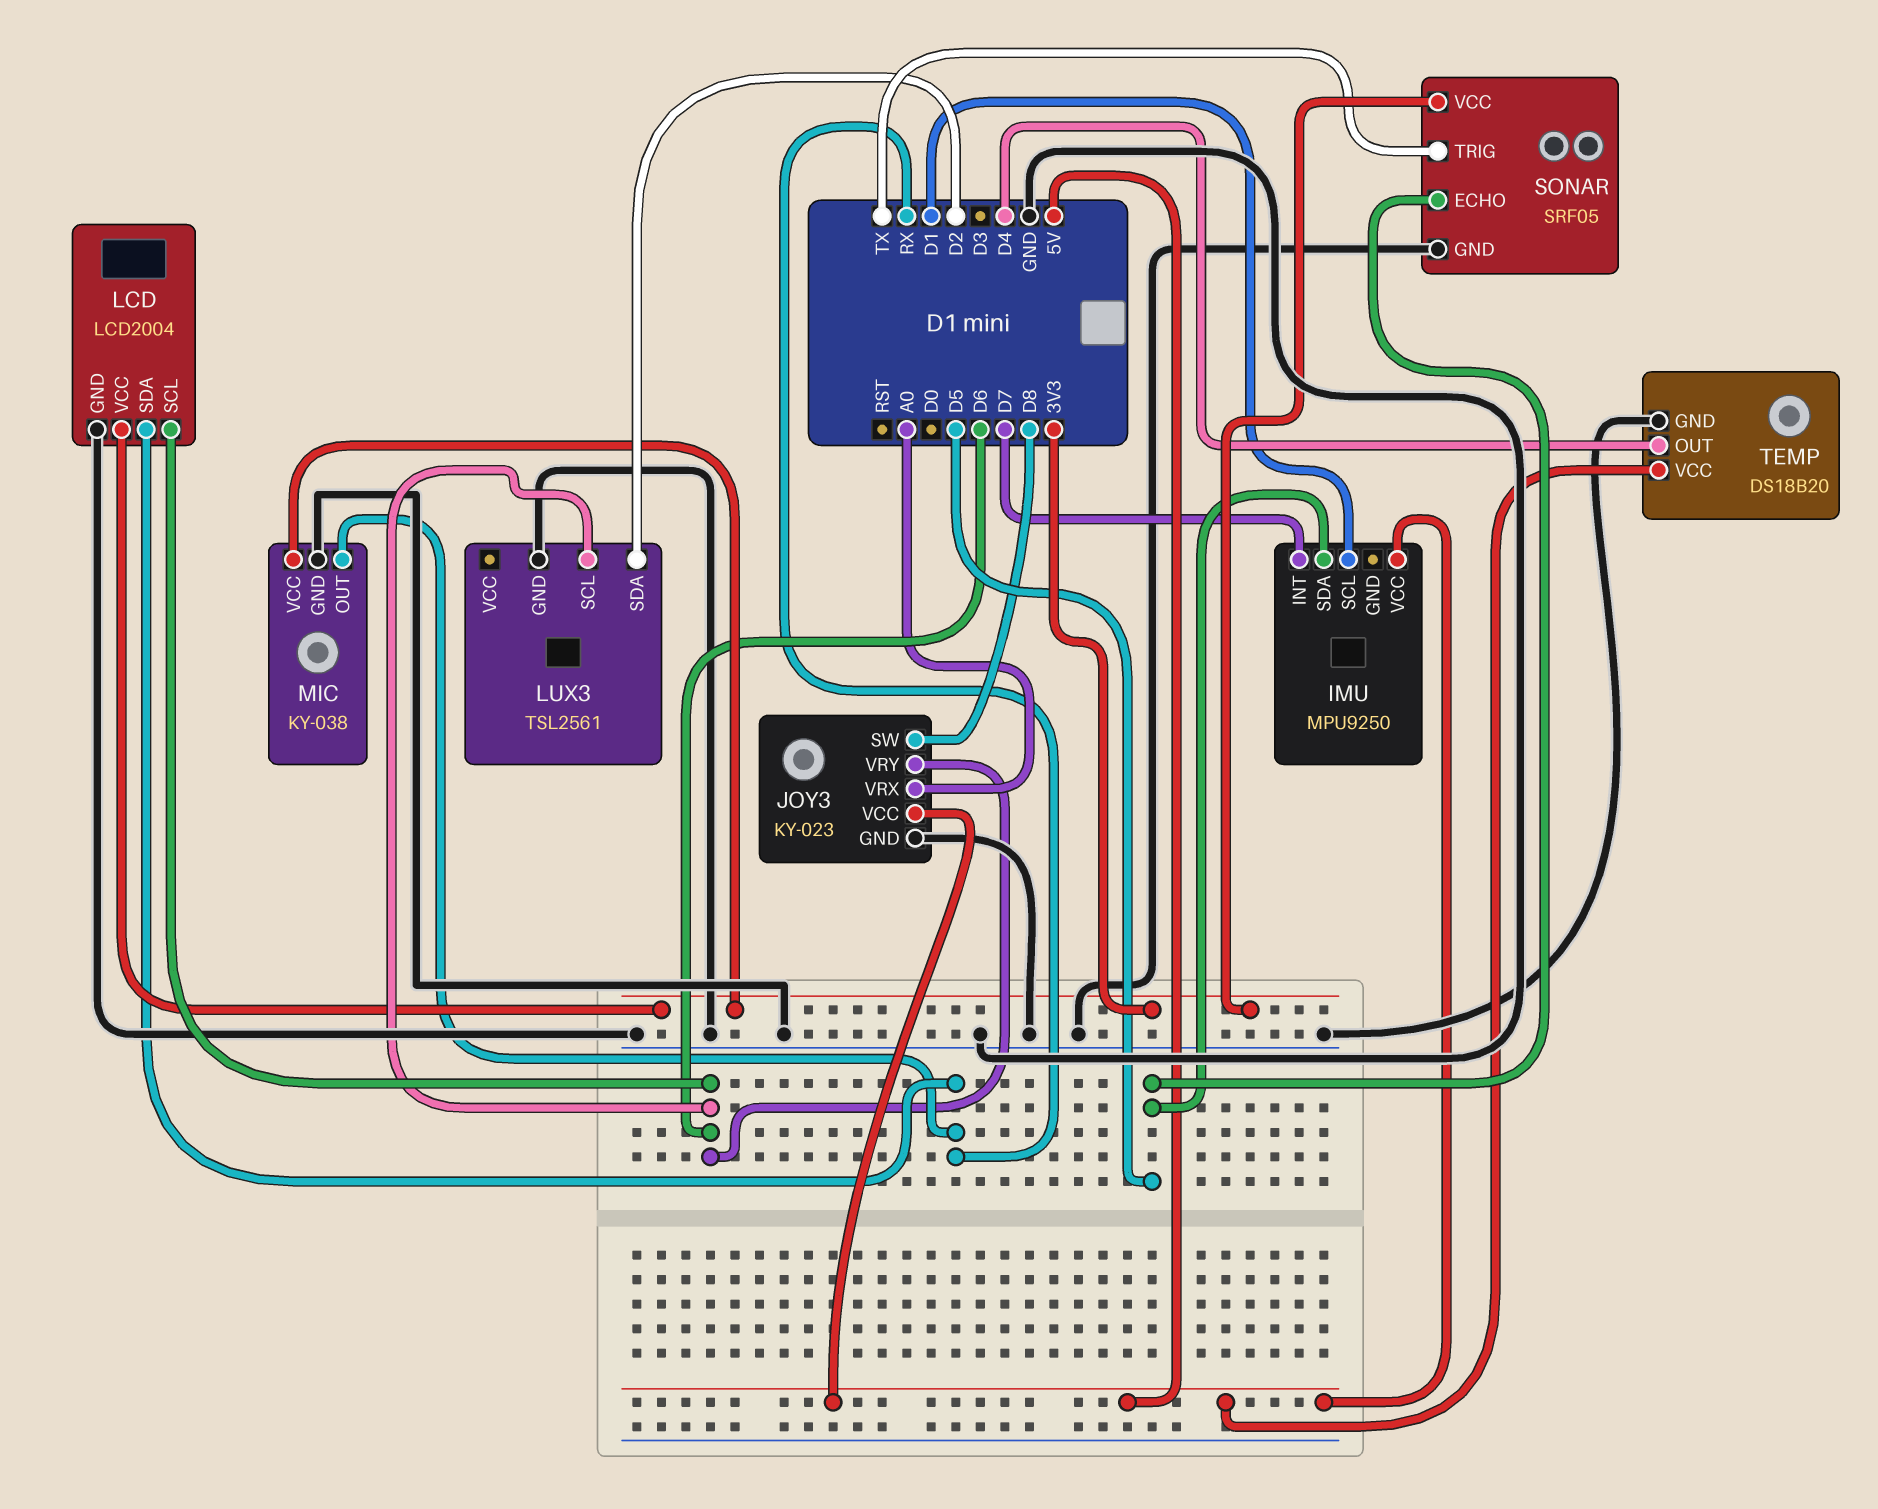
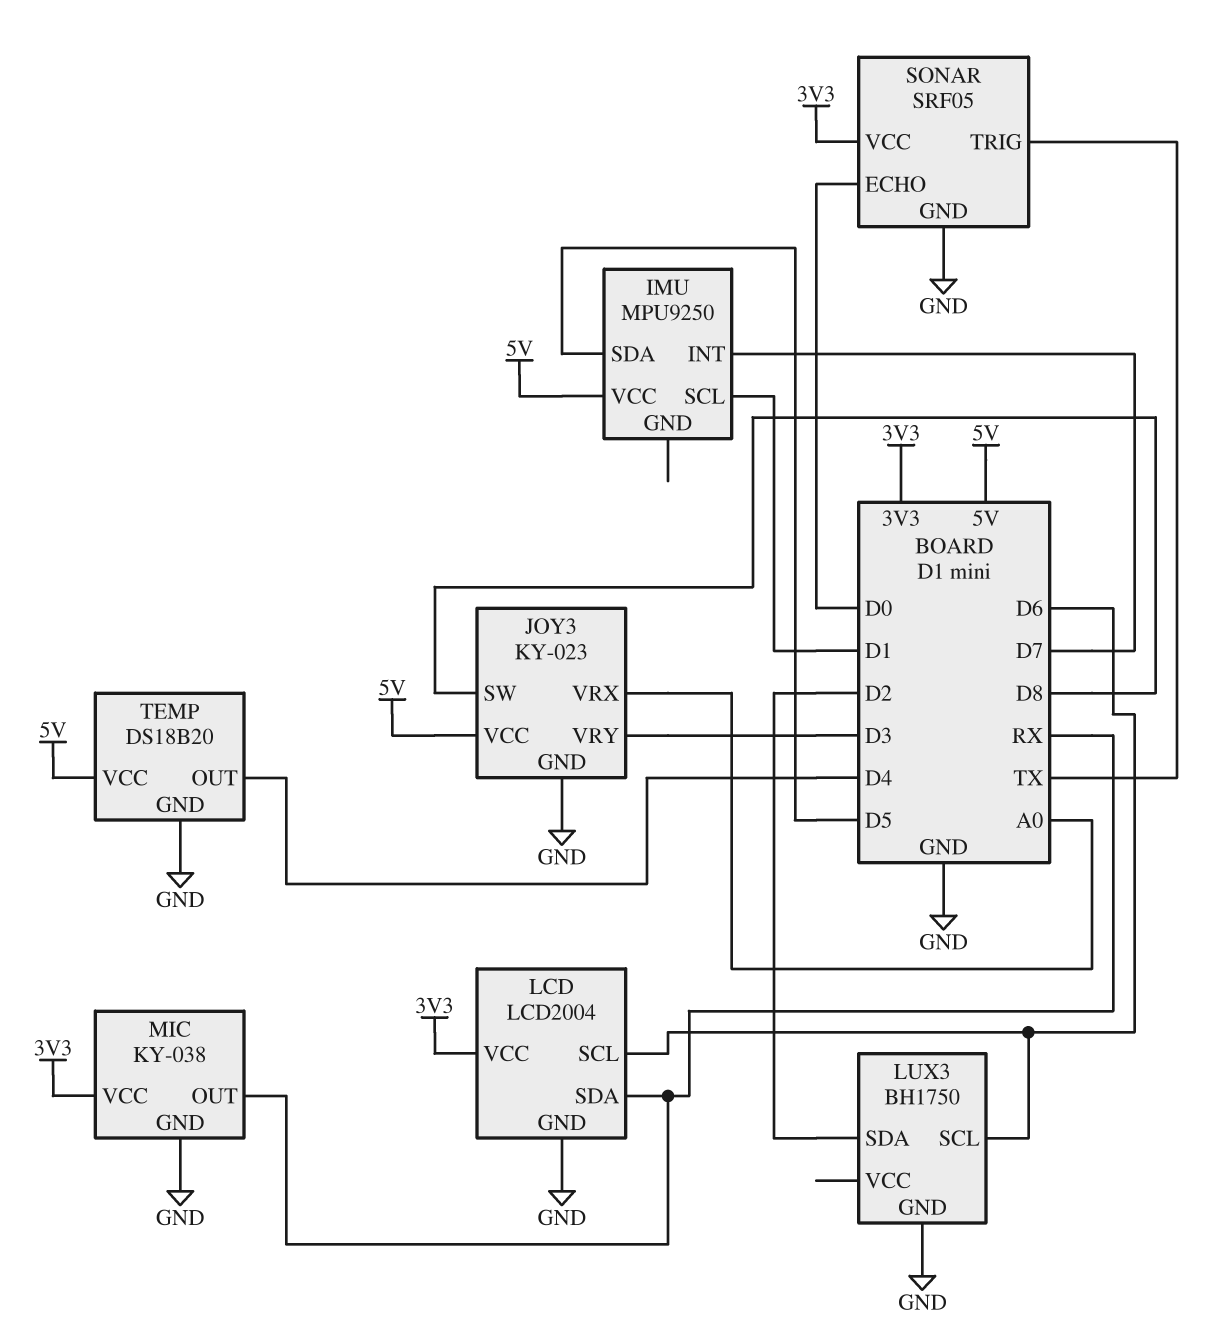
JOY3 pin VRY: D6 -> D3
LUX3: TSL2561 -> BH1750
SONAR pin ECHO: D5 -> D0

